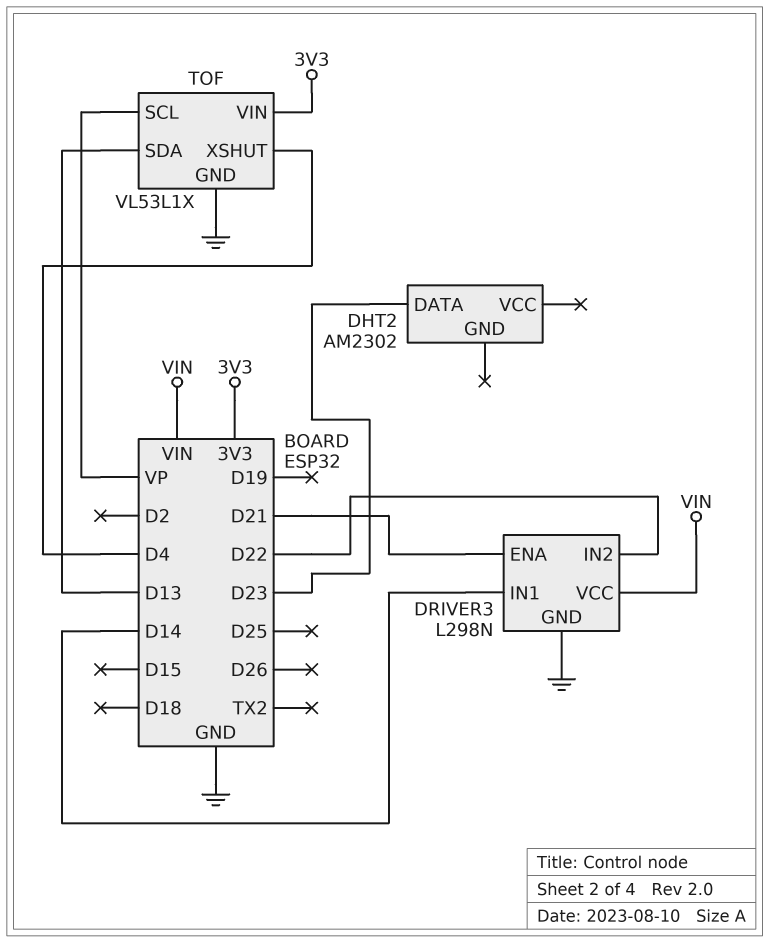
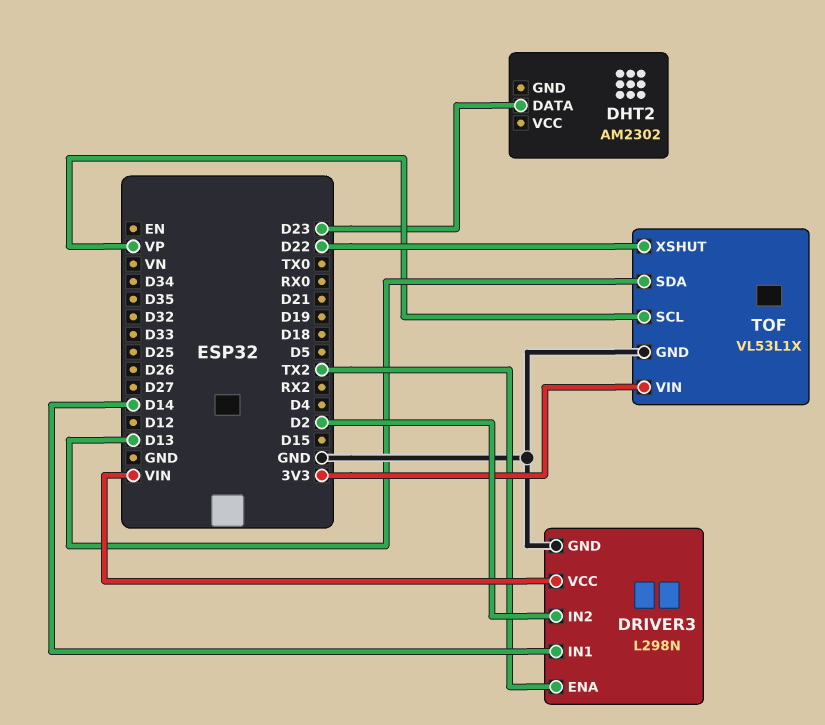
DRIVER3 pin ENA: D21 -> TX2
DRIVER3 pin IN2: D22 -> D2
TOF pin XSHUT: D4 -> D22

